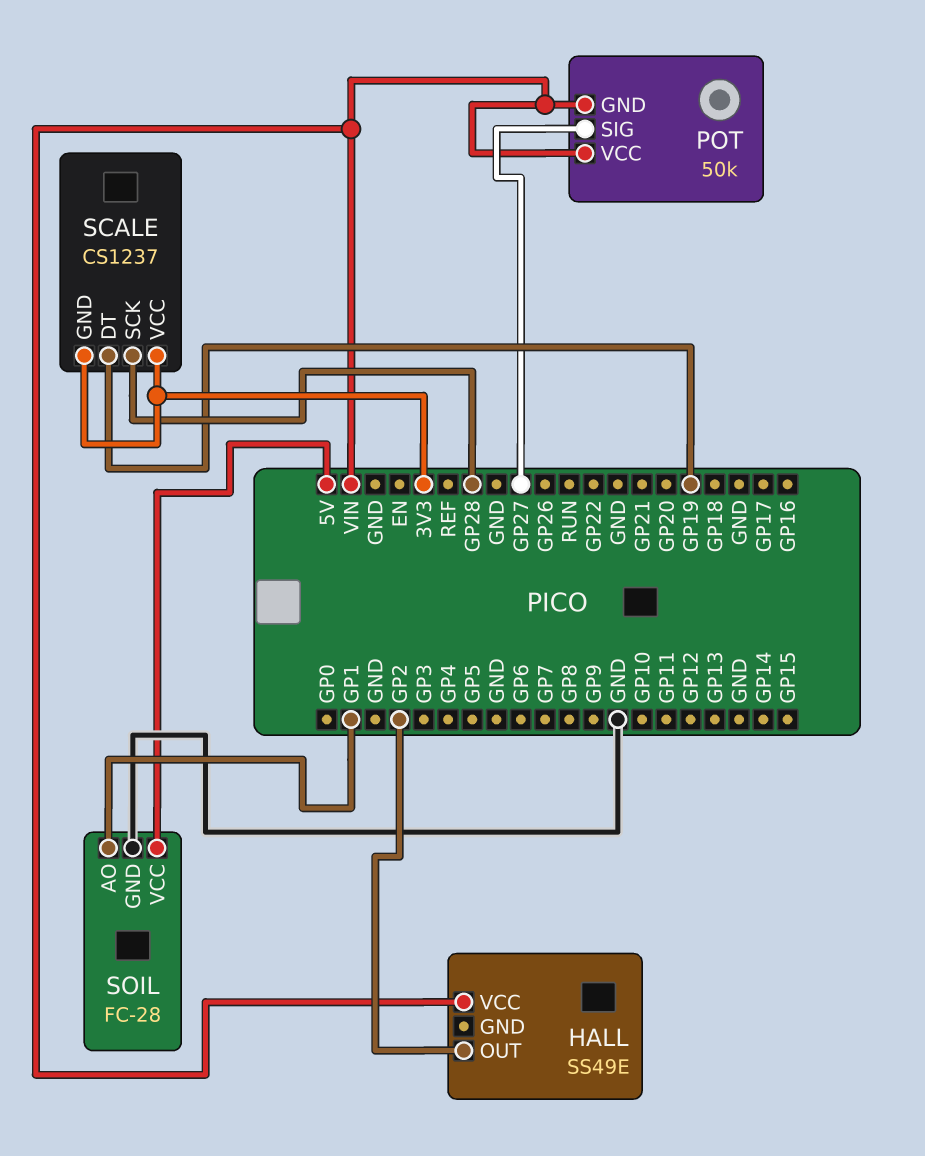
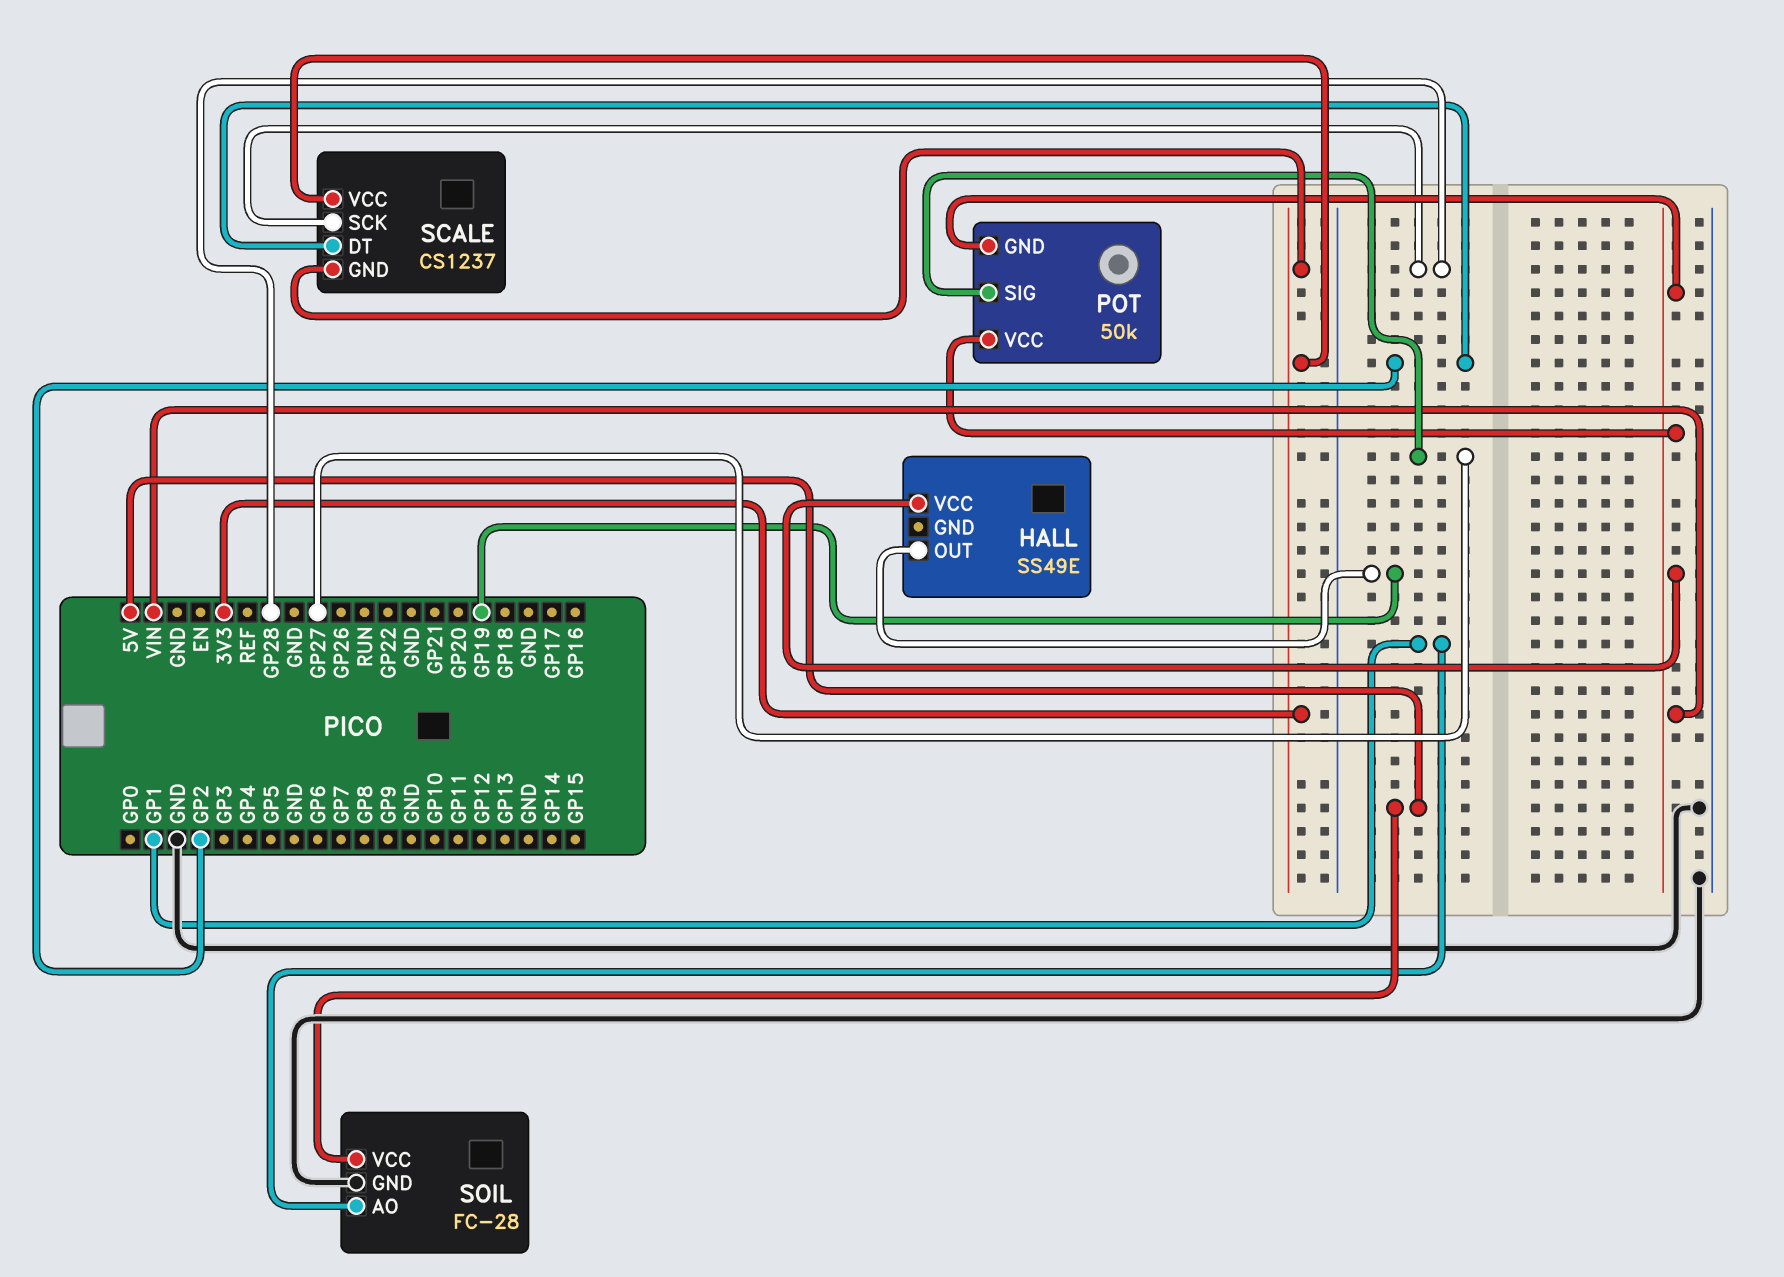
HALL pin OUT: GP2 -> GP19
SCALE pin DT: GP19 -> GP2

